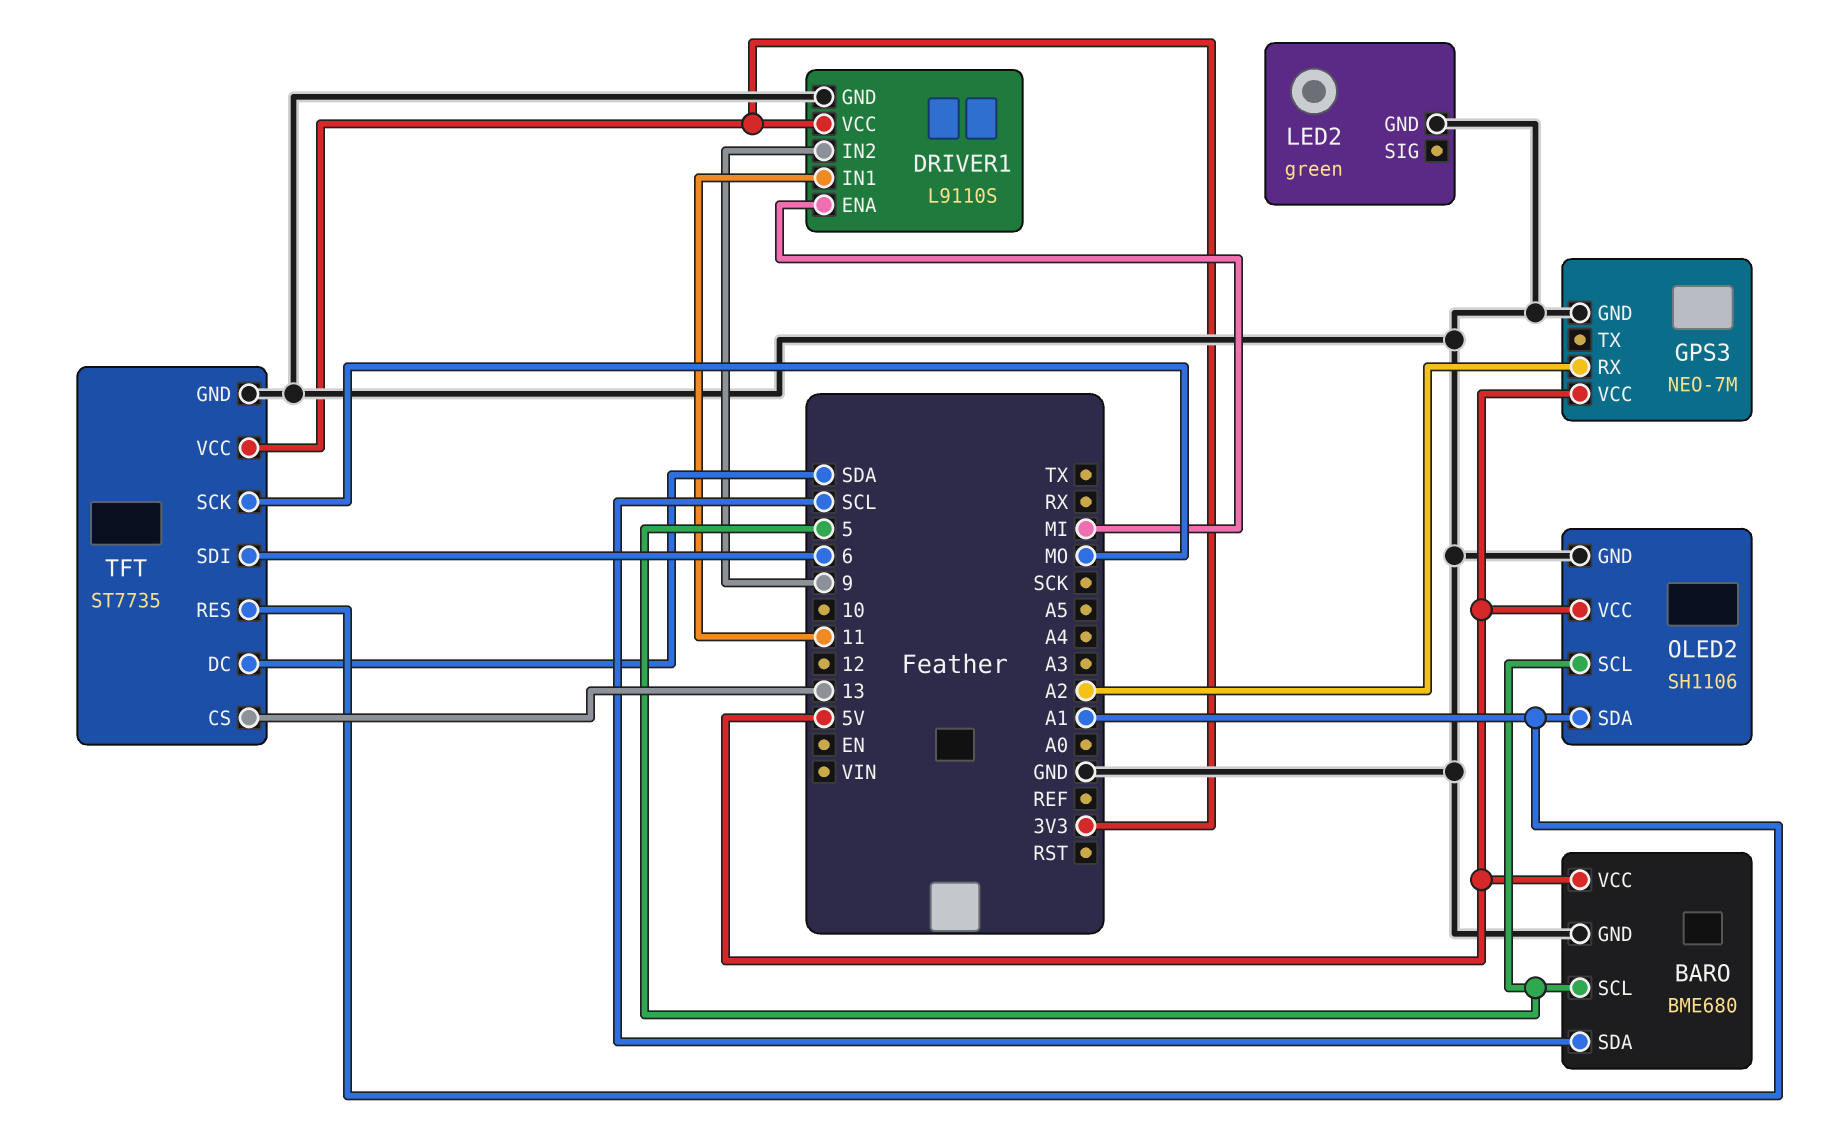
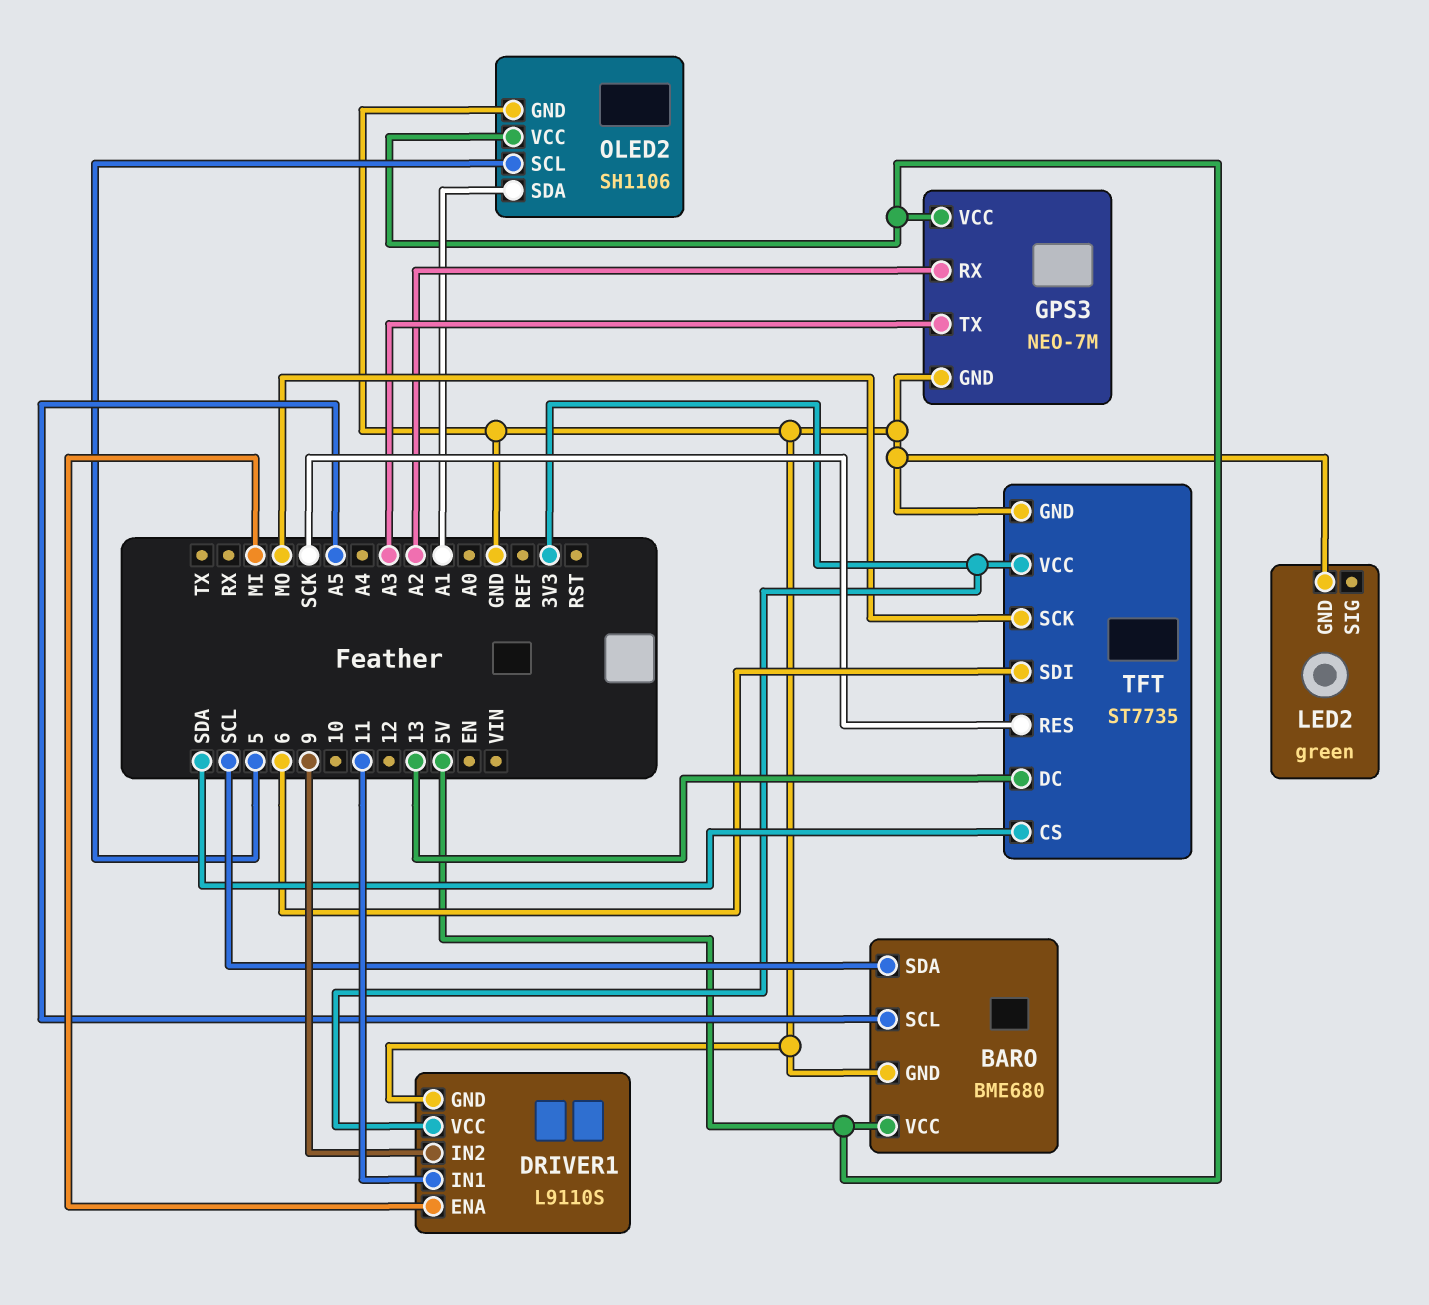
BARO pin SCL: 5 -> A5
GPS3 pin TX: none -> A3
TFT pin CS: 13 -> SDA
TFT pin DC: SDA -> 13
TFT pin RES: A1 -> SCK

